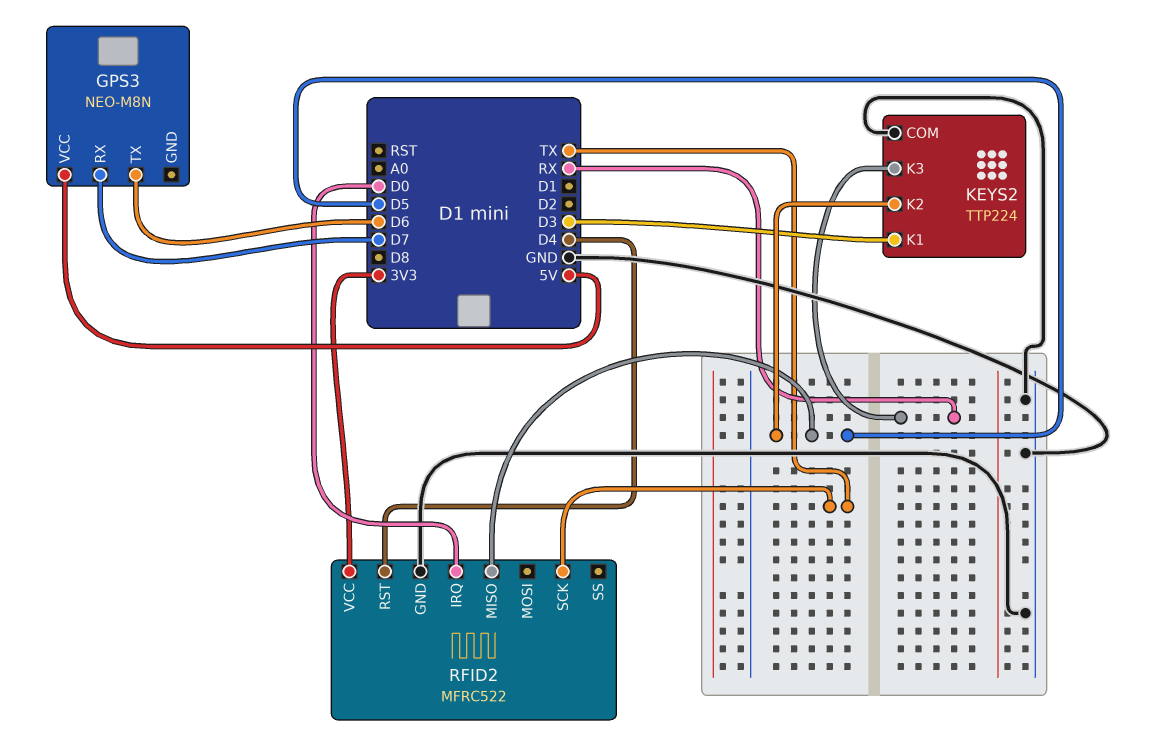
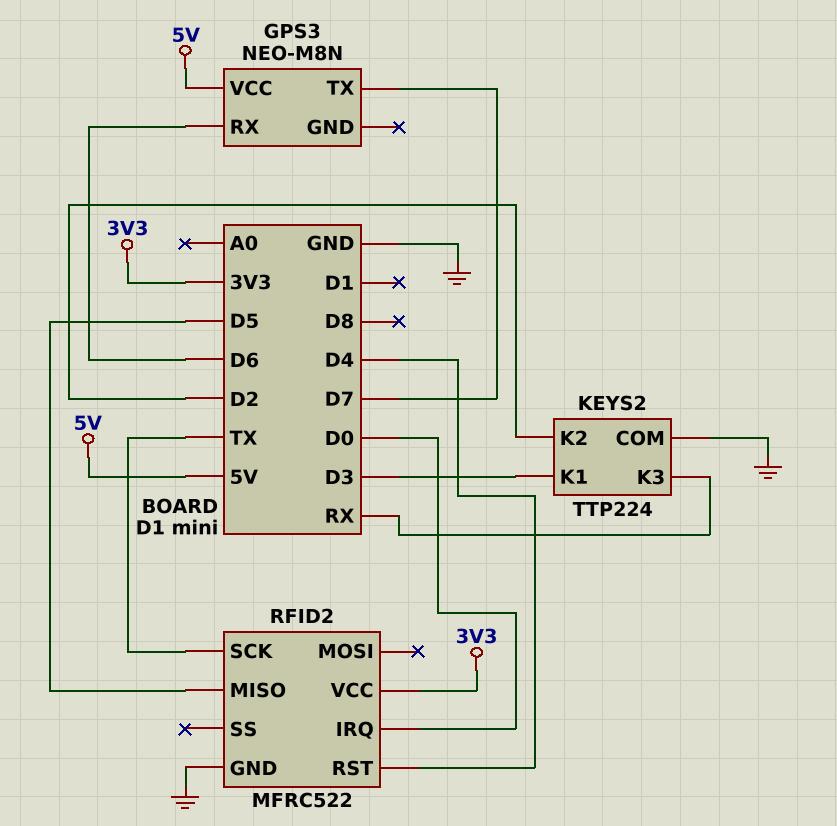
GPS3 pin RX: D7 -> D6
GPS3 pin TX: D6 -> D7
KEYS2 pin K2: D5 -> D2

